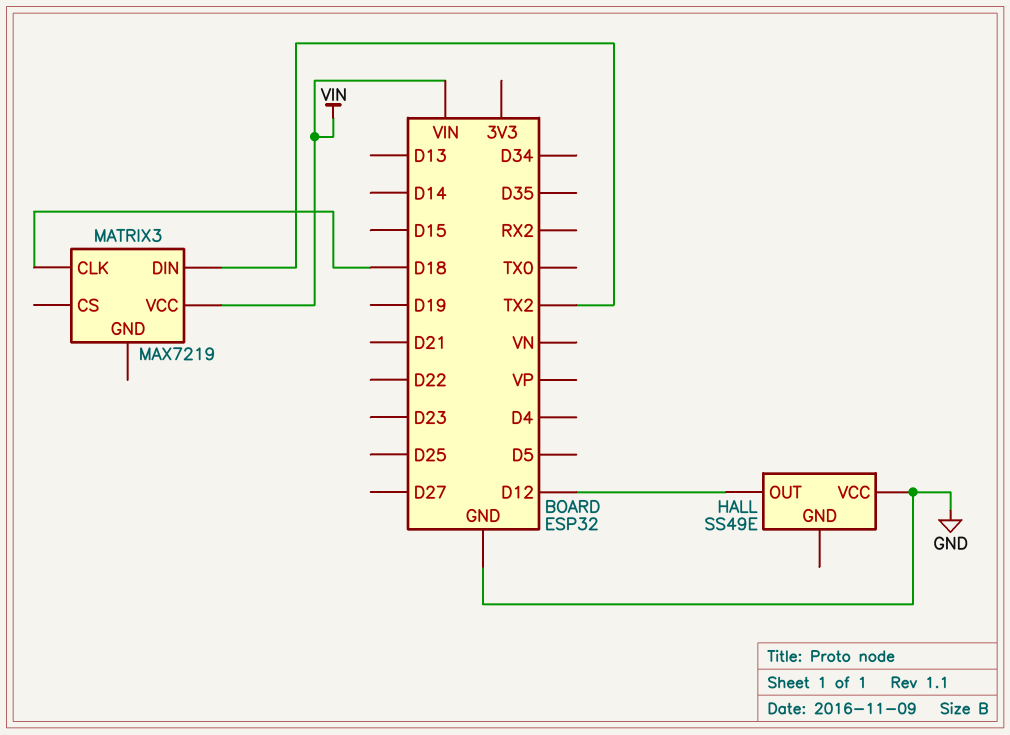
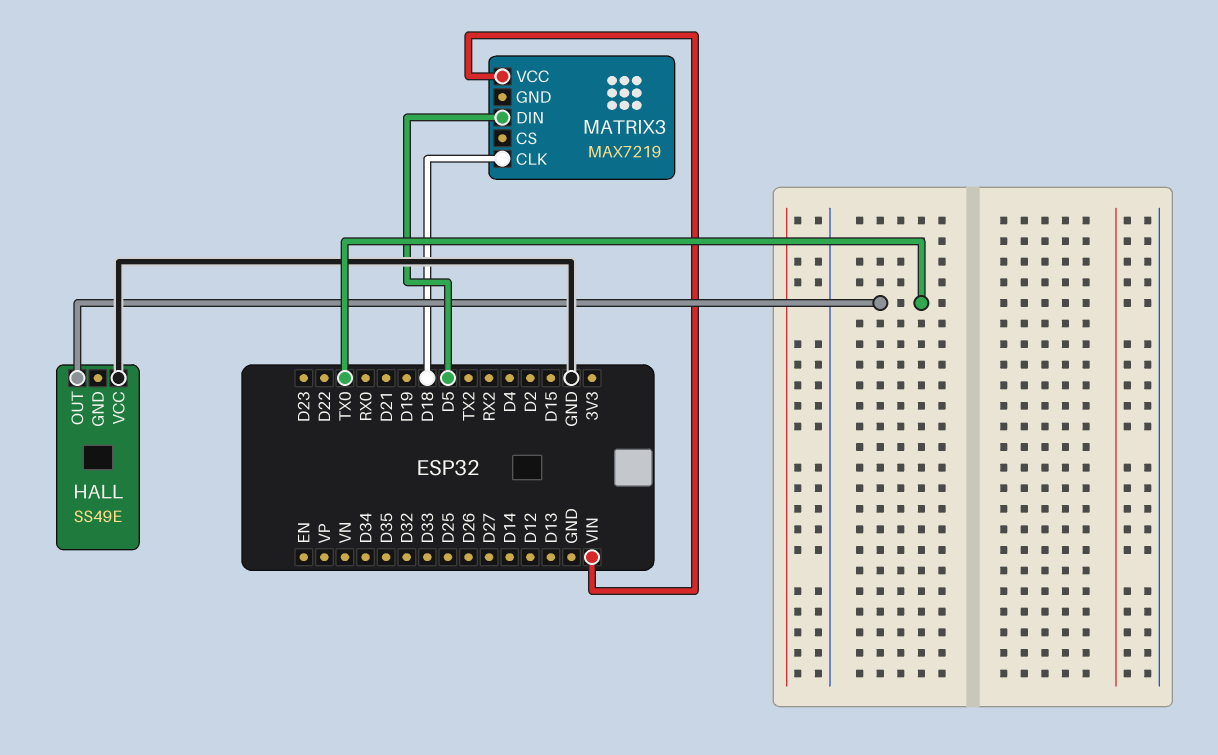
HALL pin OUT: D12 -> TX0
MATRIX3 pin DIN: TX2 -> D5

